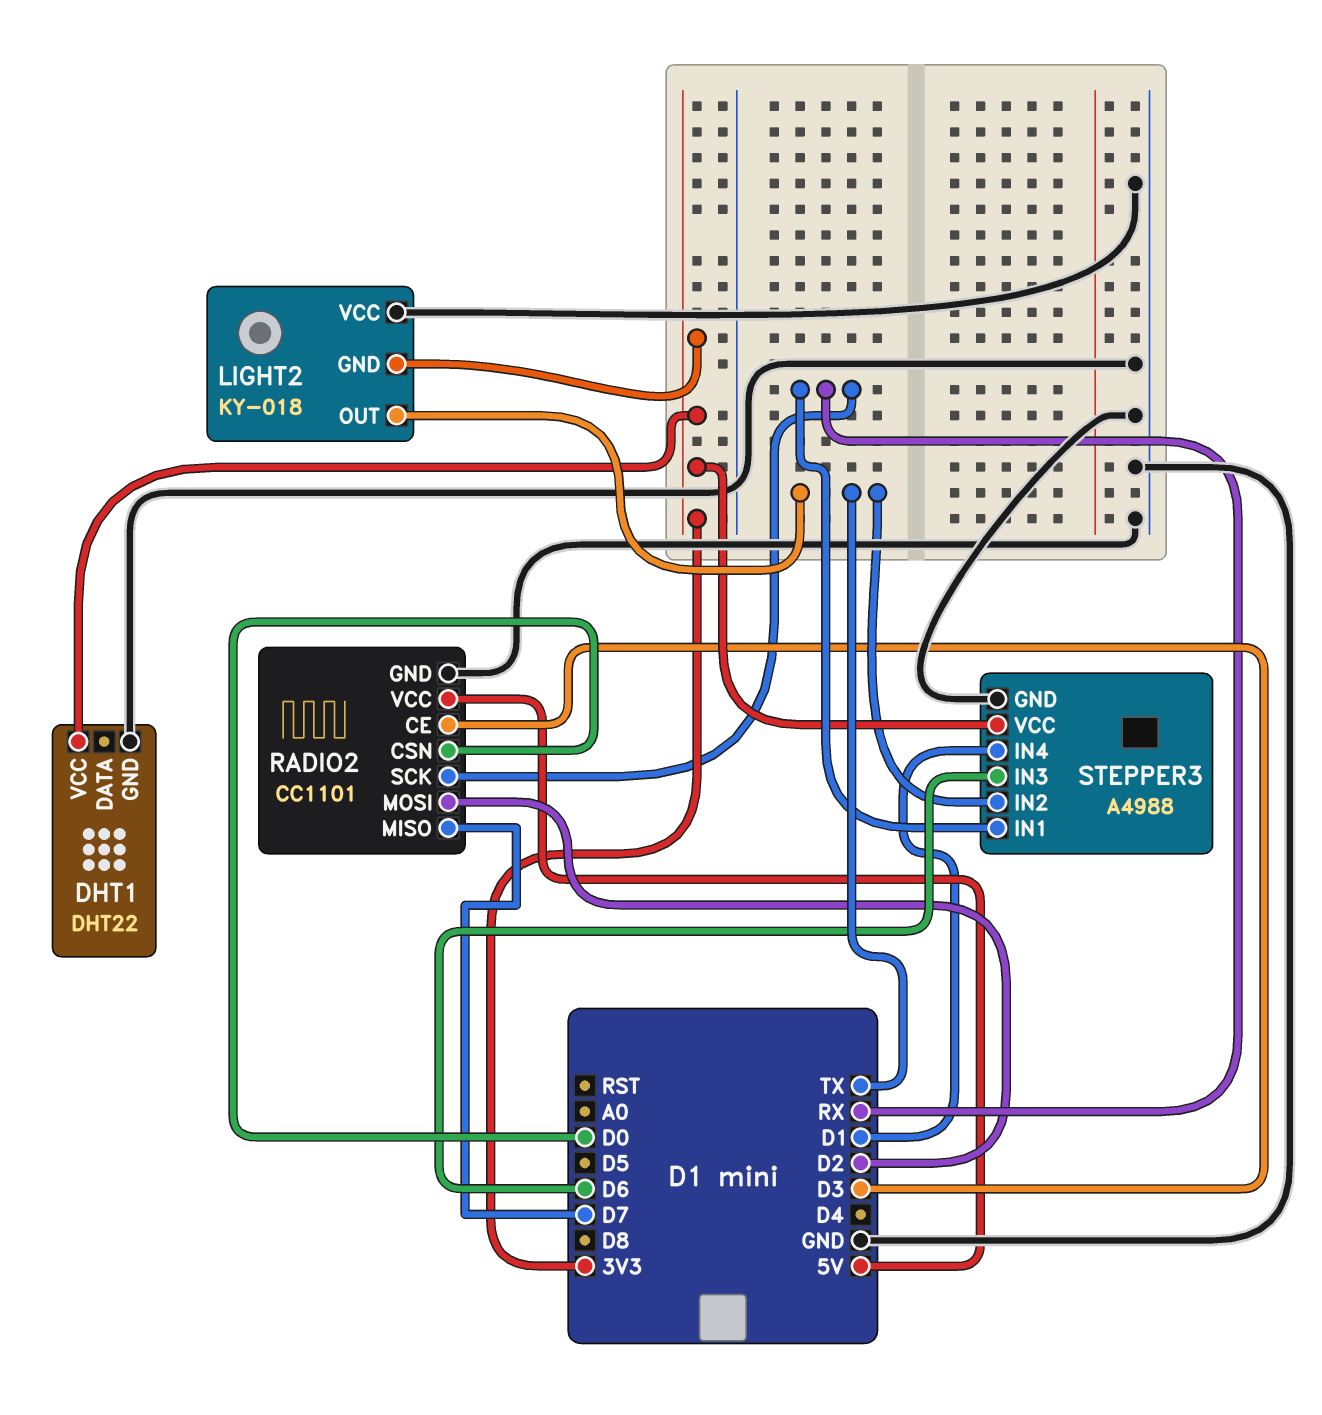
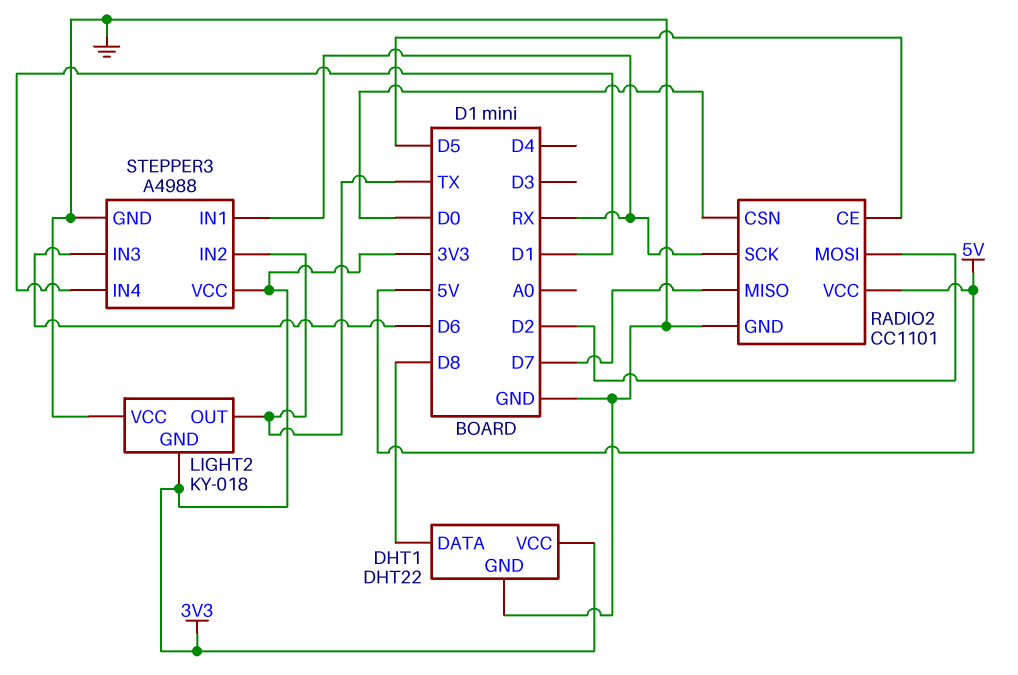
DHT1 pin DATA: none -> D8
RADIO2 pin CE: D3 -> D5

